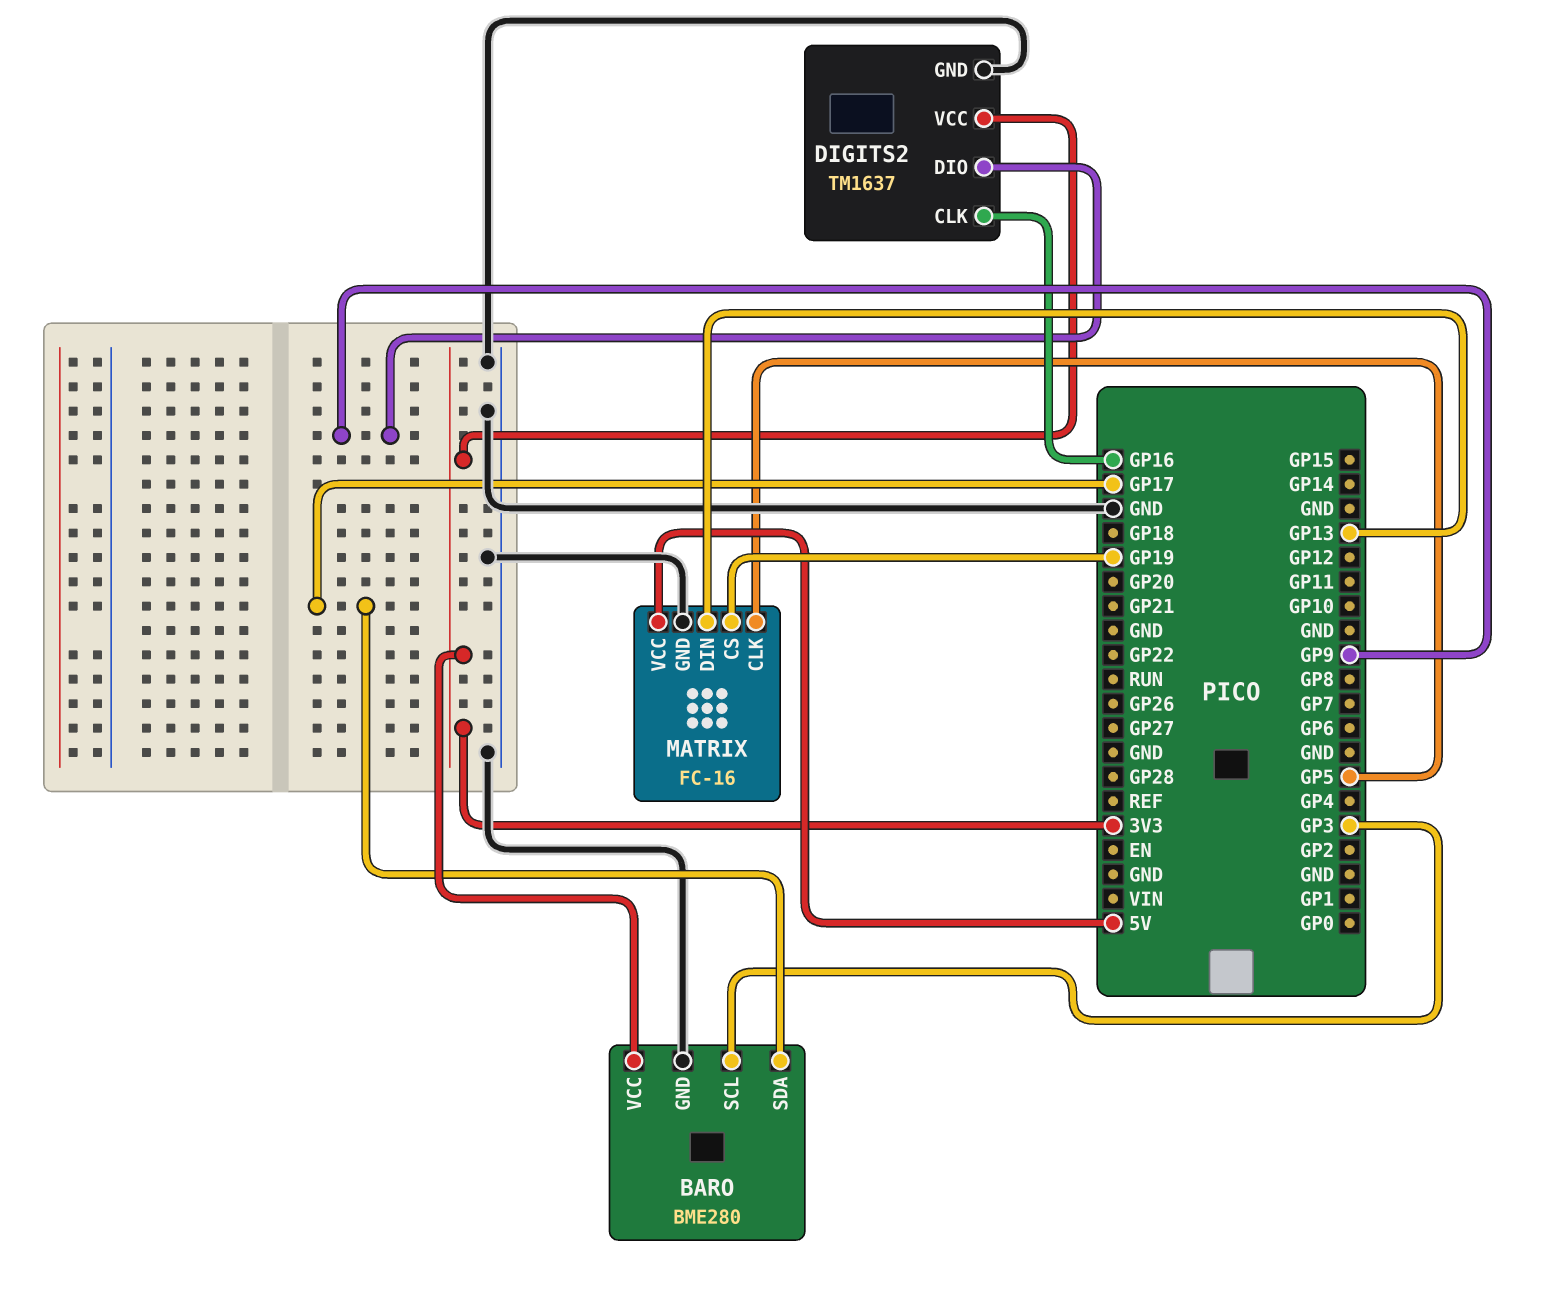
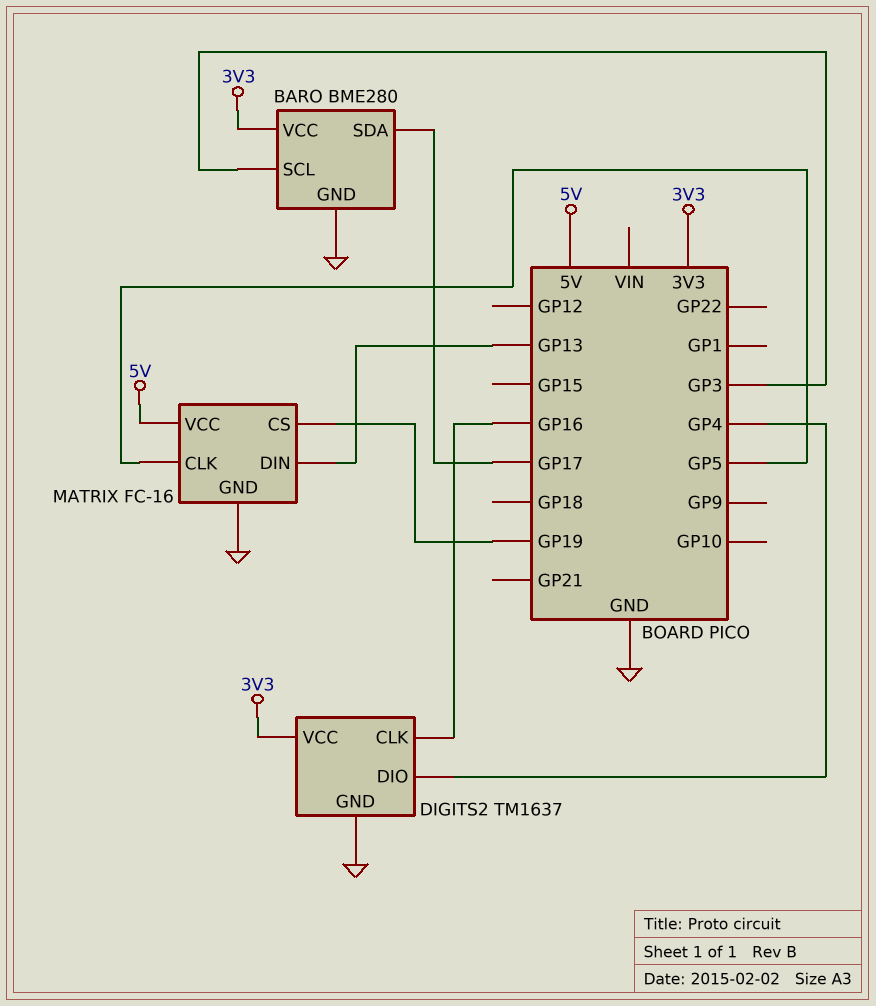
DIGITS2 pin DIO: GP9 -> GP4

